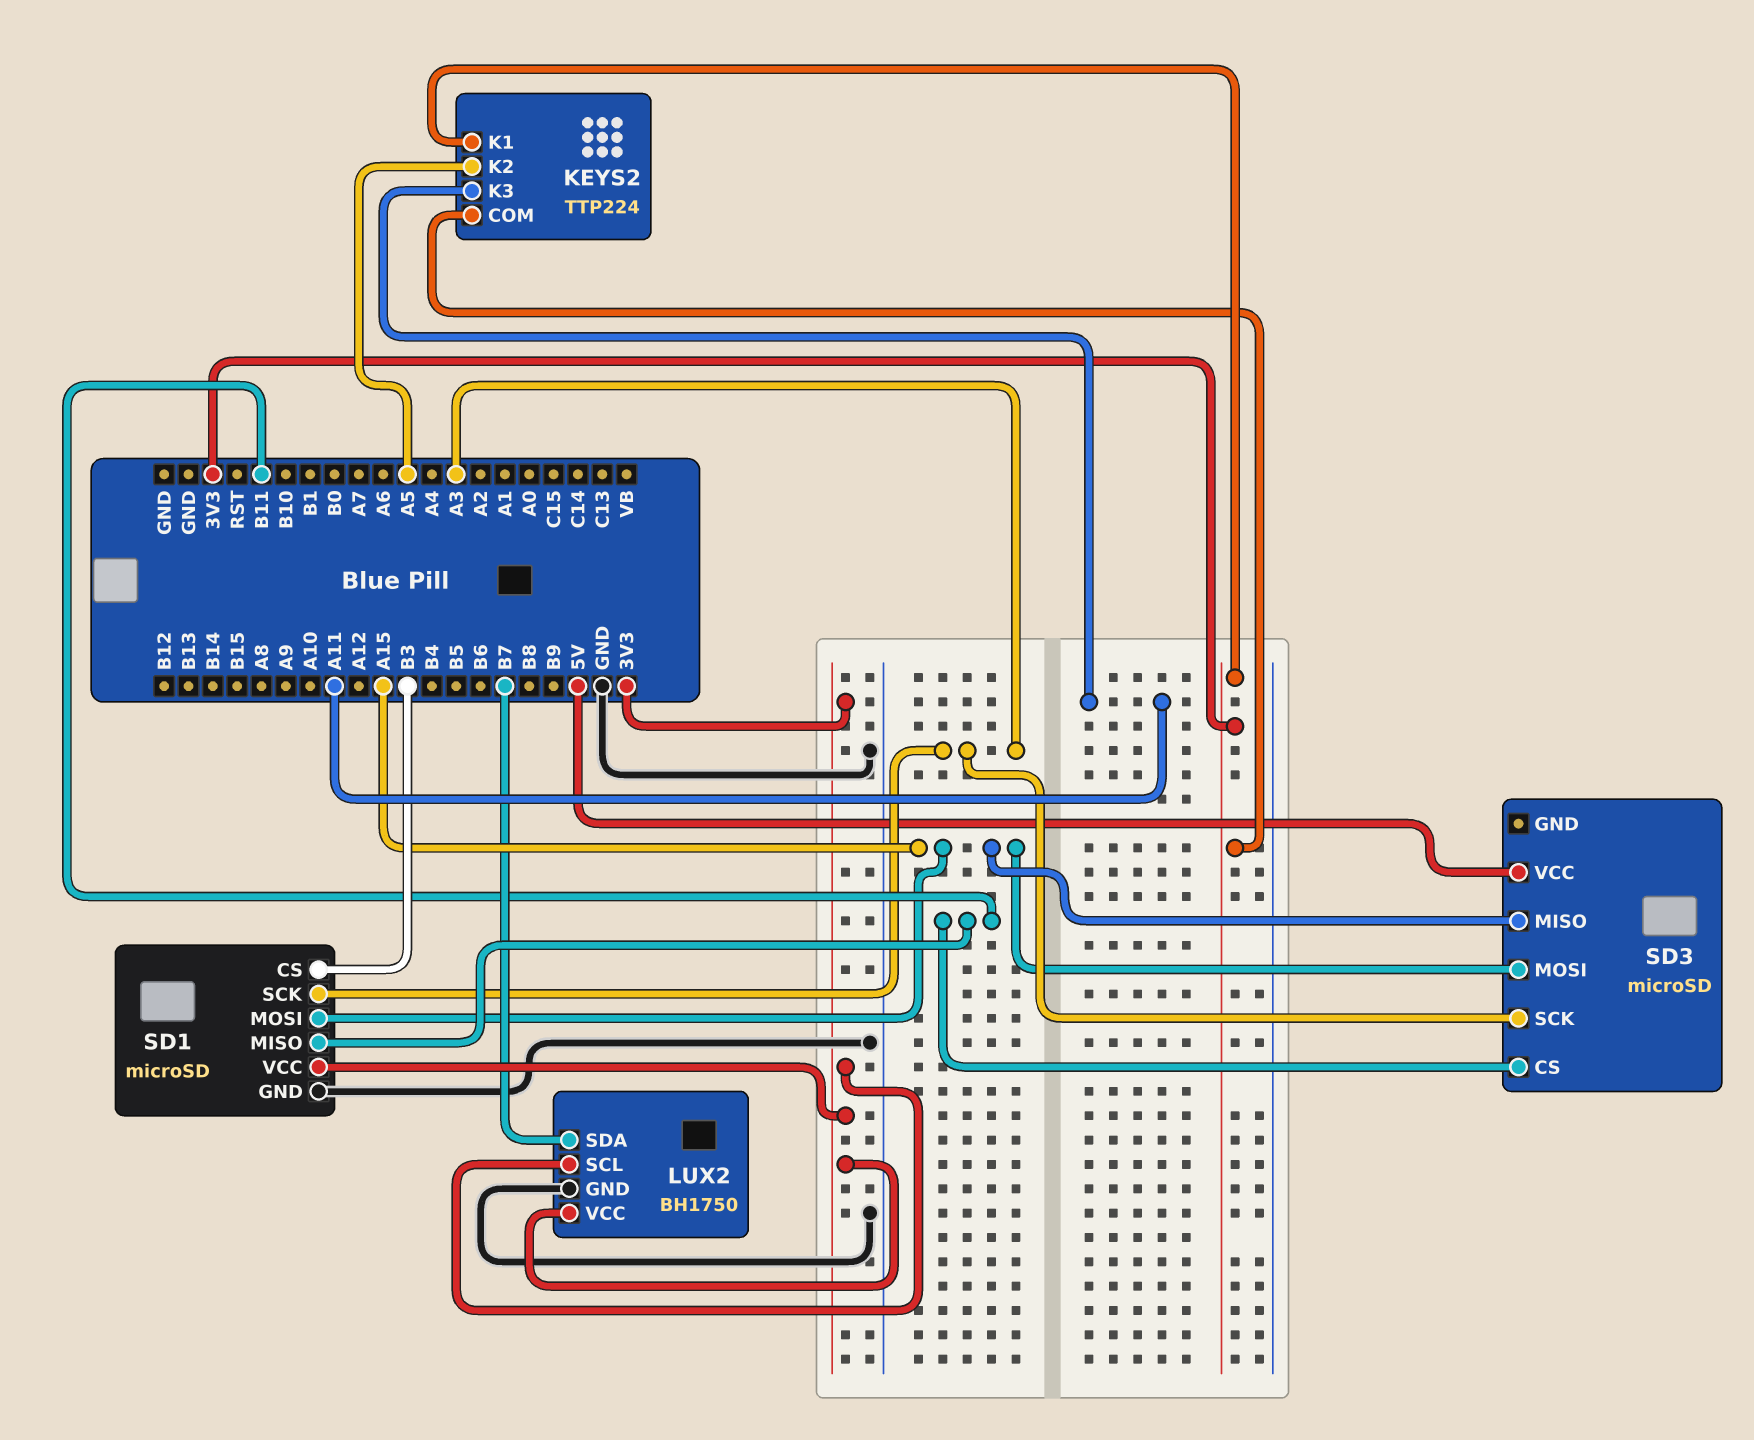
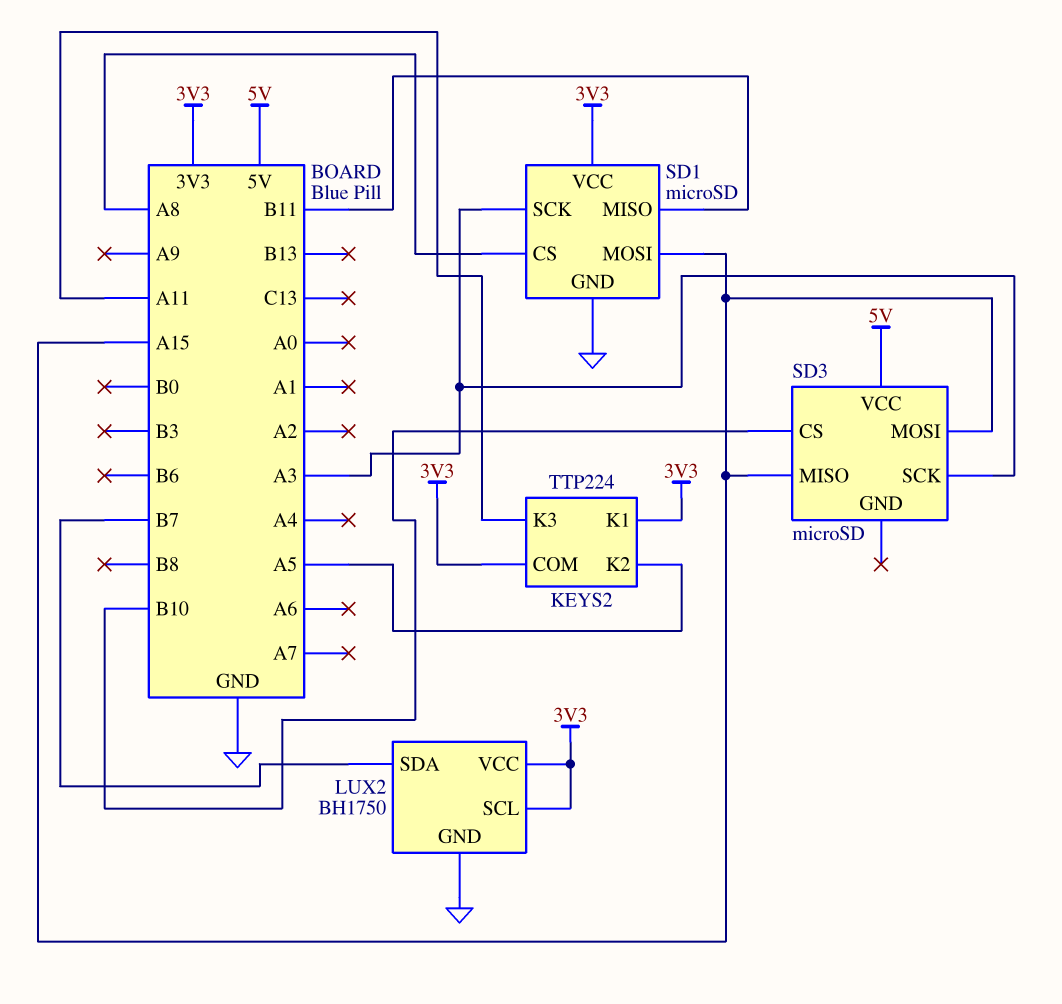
SD1 pin CS: B3 -> A8
SD3 pin CS: B11 -> B10

